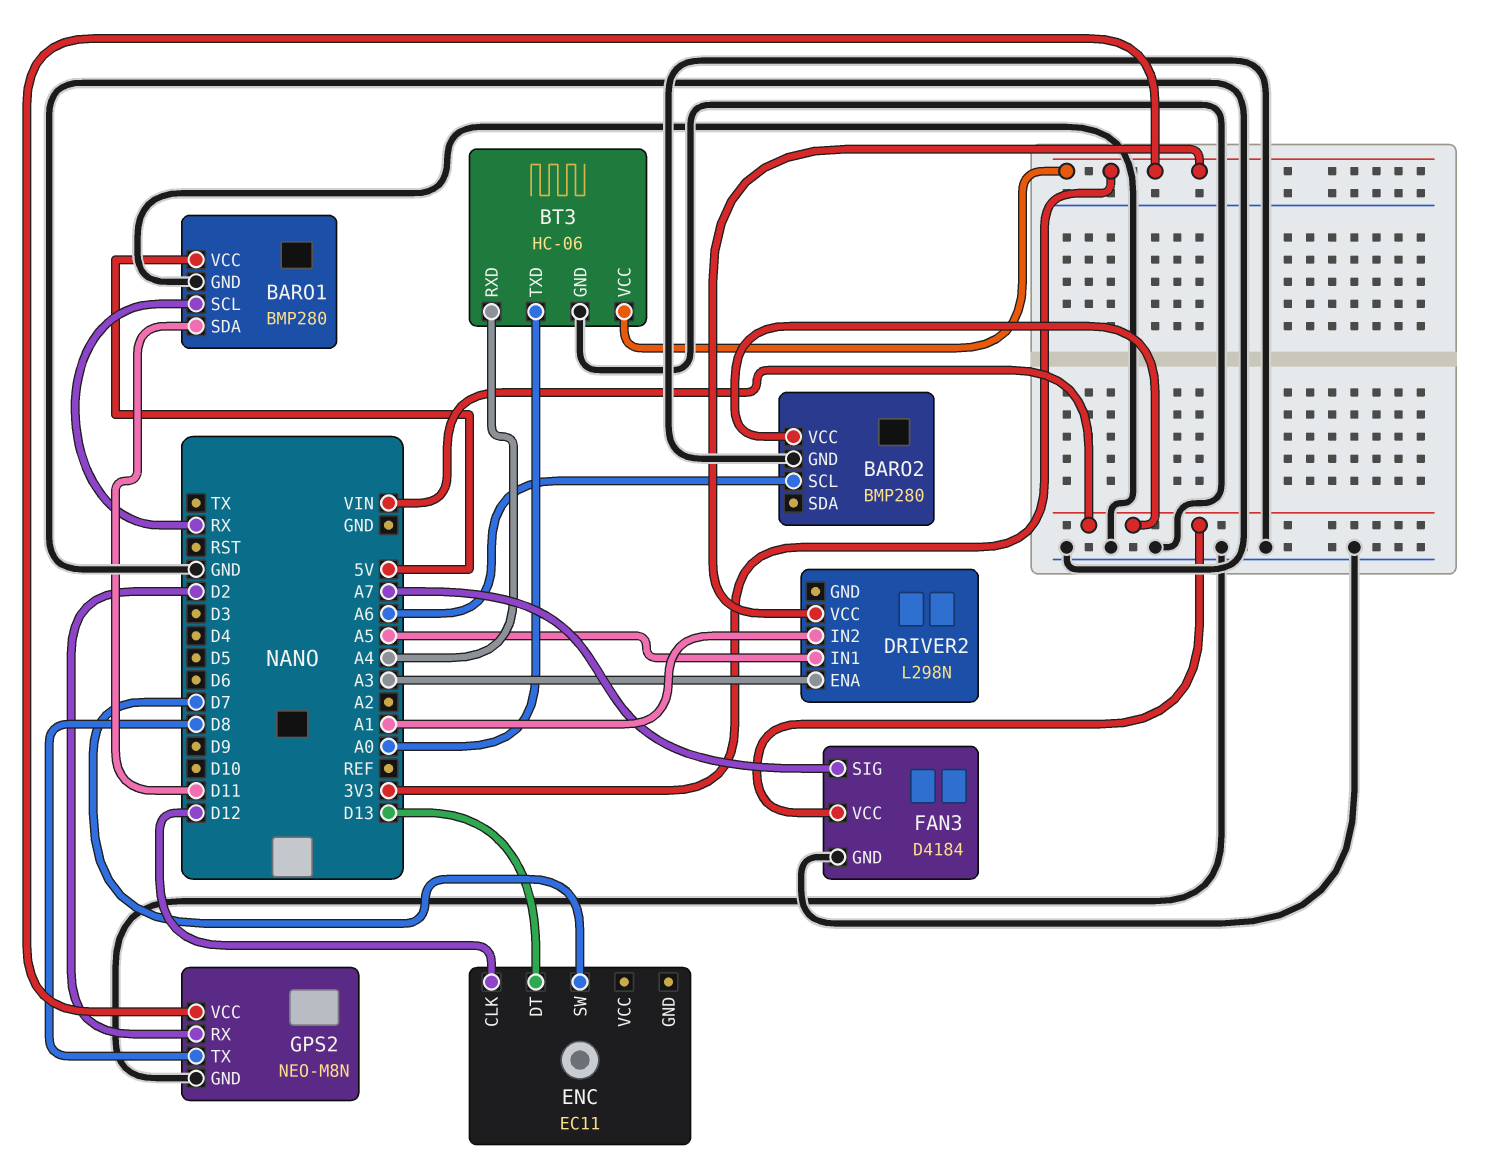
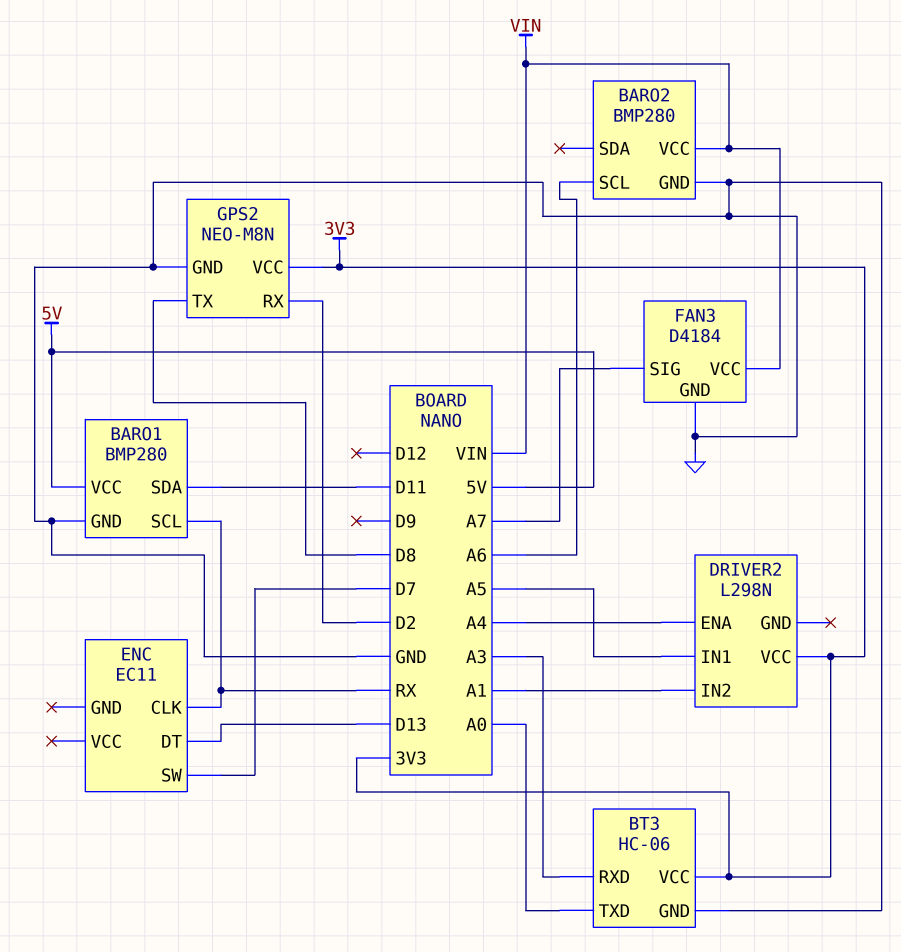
BT3 pin RXD: A4 -> A3
DRIVER2 pin ENA: A3 -> A4
ENC pin CLK: D12 -> RX

